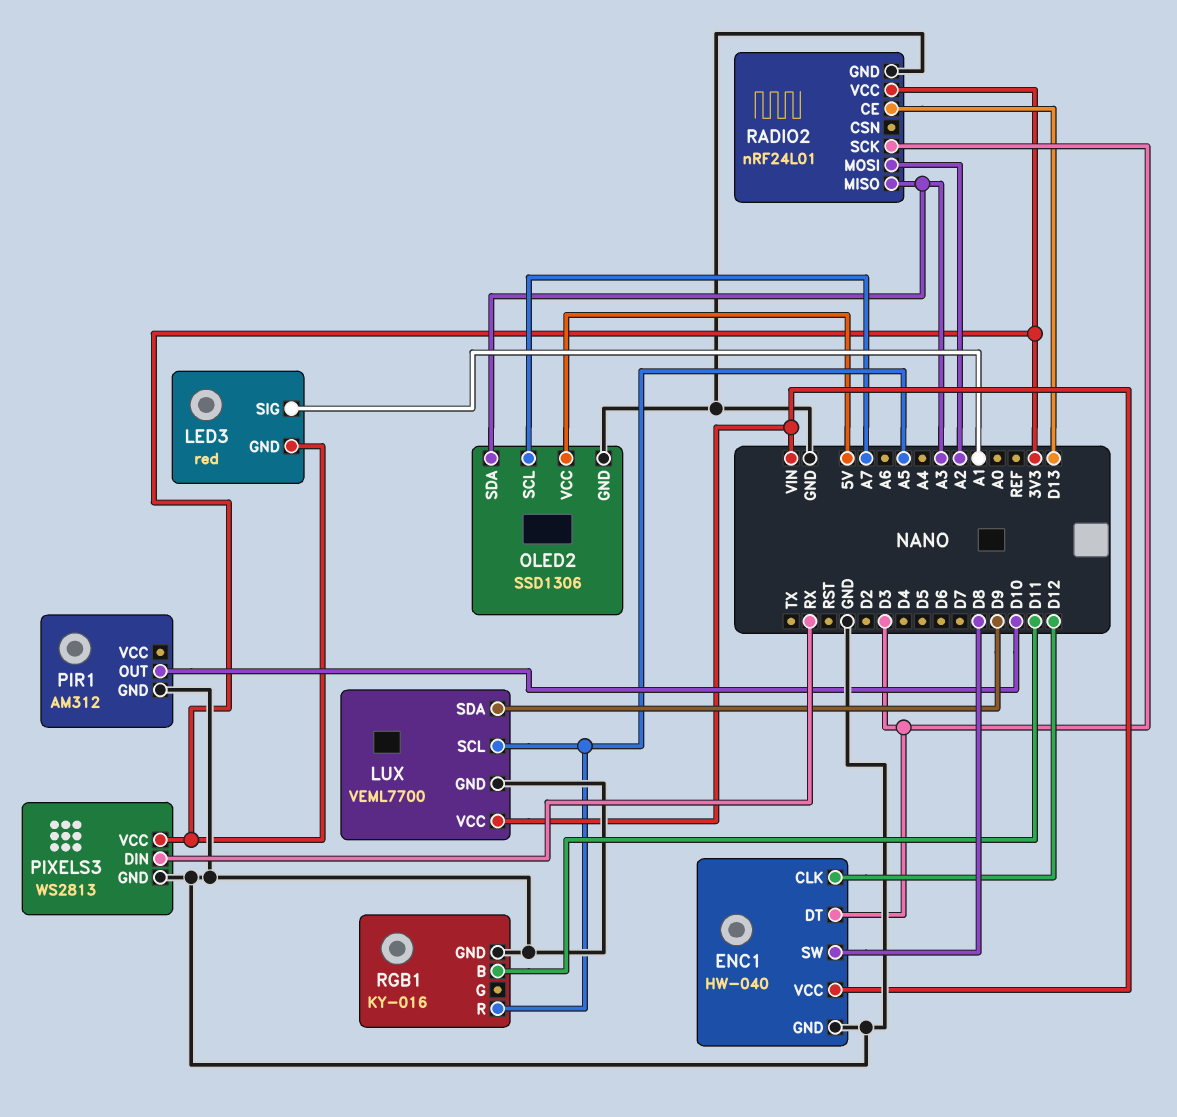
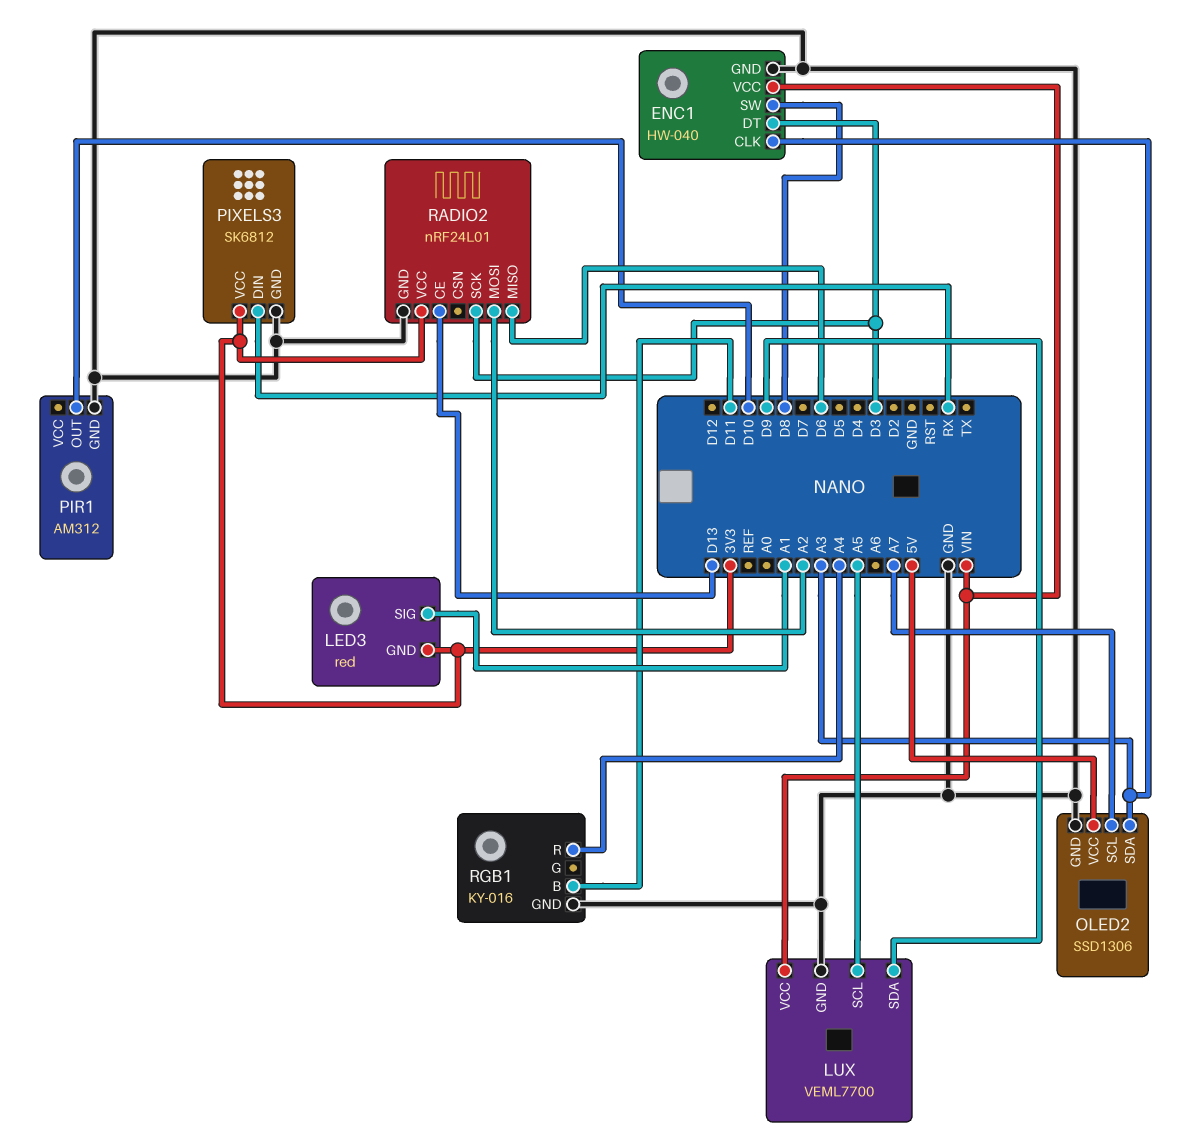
ENC1 pin CLK: D12 -> A3
PIXELS3: WS2813 -> SK6812
RADIO2 pin MISO: A3 -> D6
RGB1 pin R: A5 -> A4

